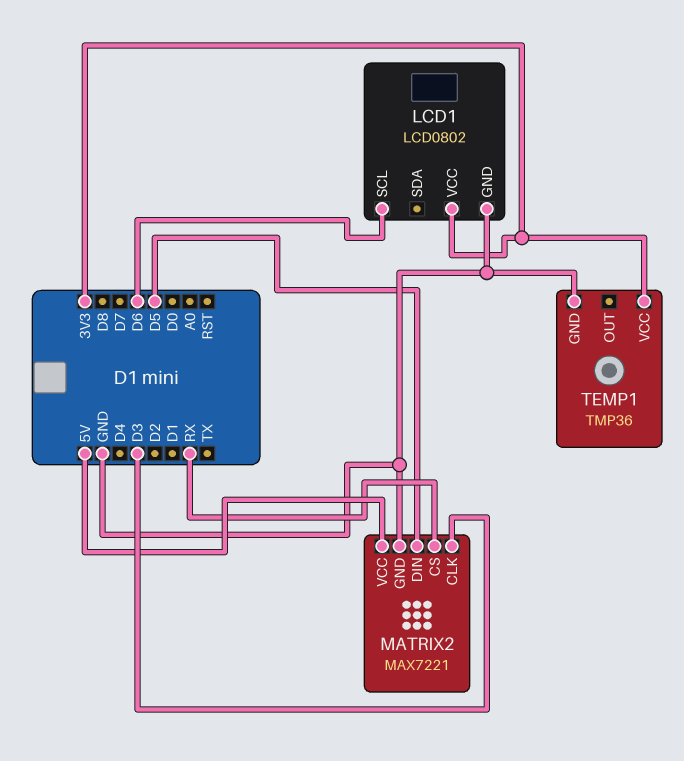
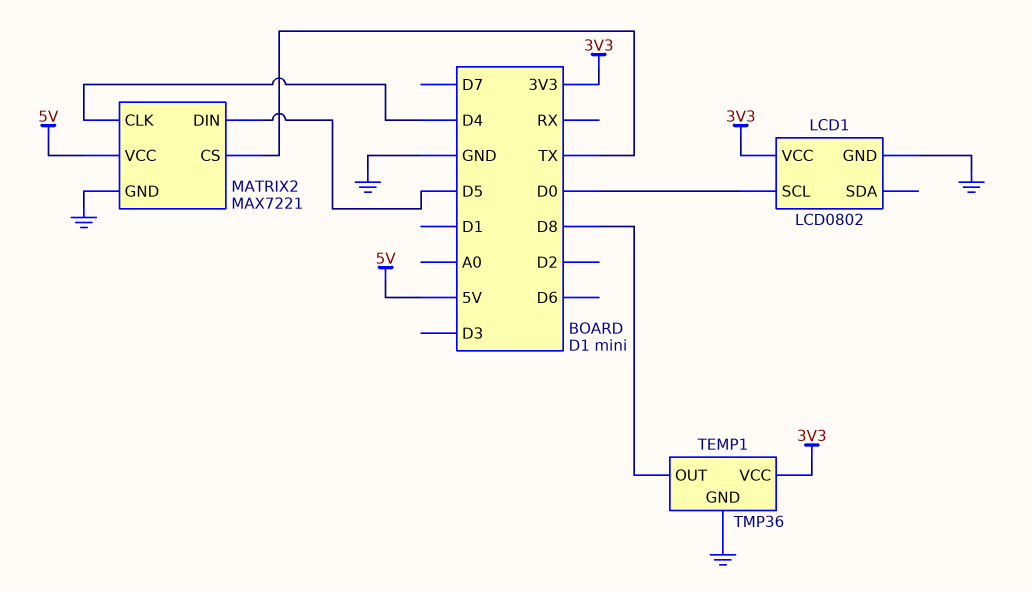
LCD1 pin SCL: D6 -> D0
MATRIX2 pin CLK: D3 -> D4
MATRIX2 pin CS: RX -> TX
TEMP1 pin OUT: none -> D8

